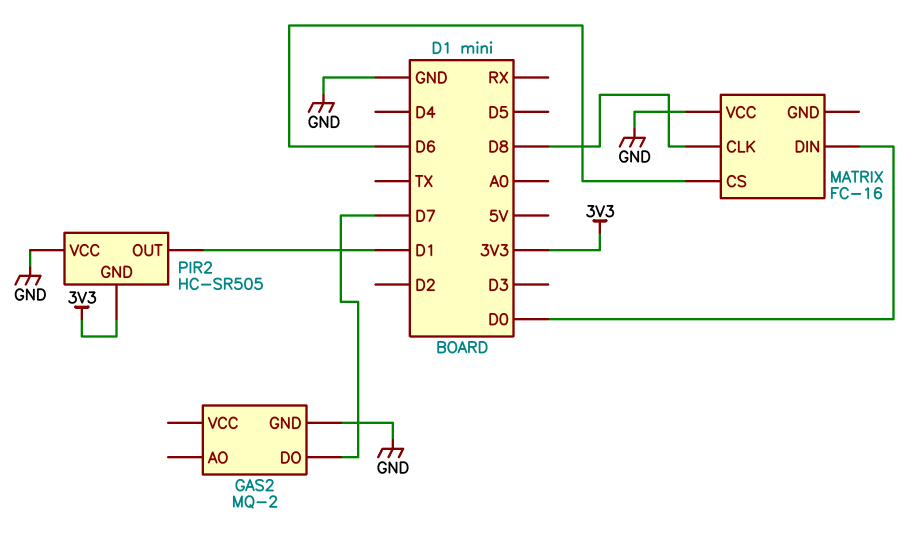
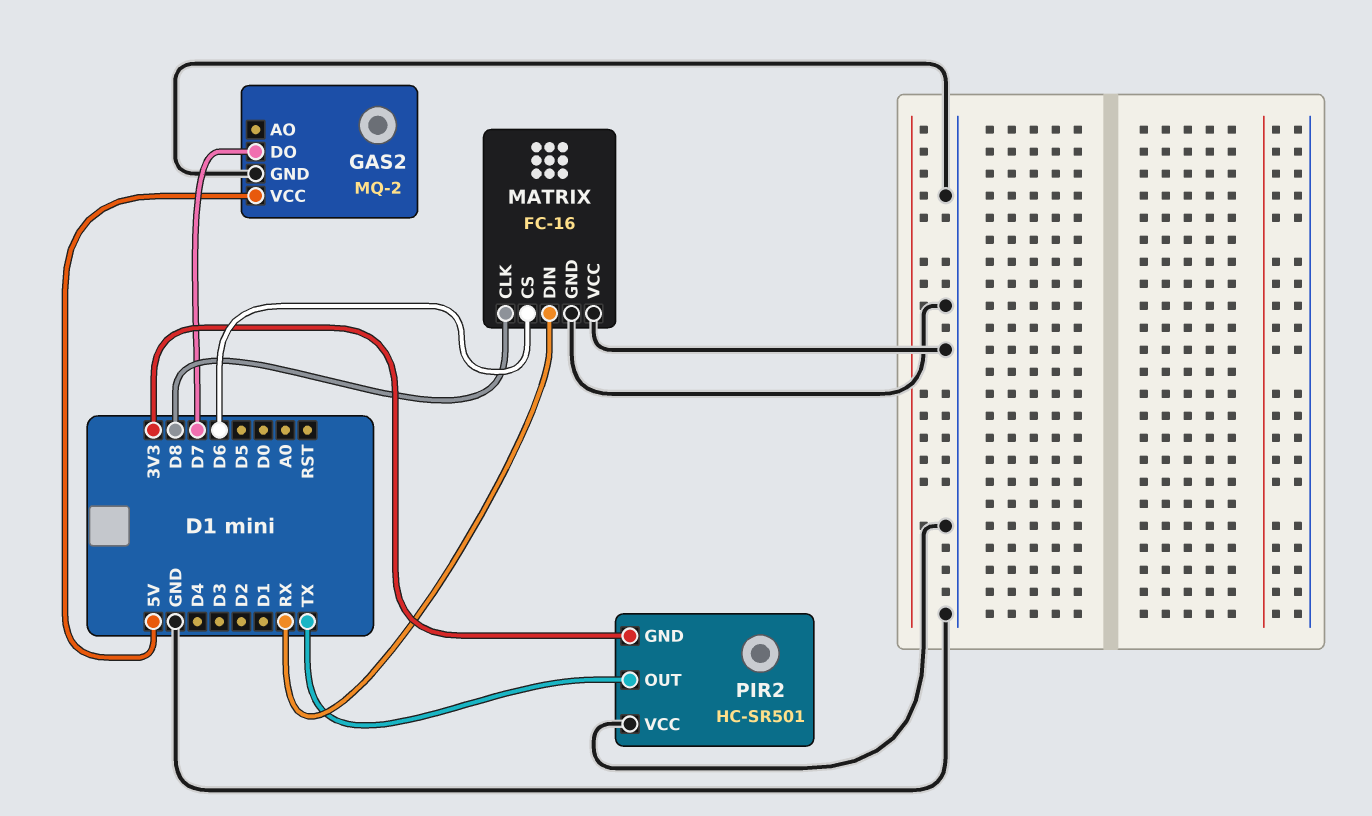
GAS2 pin VCC: none -> 5V
MATRIX pin DIN: D0 -> RX
MATRIX pin GND: none -> GND
PIR2: HC-SR505 -> HC-SR501
PIR2 pin OUT: D1 -> TX

